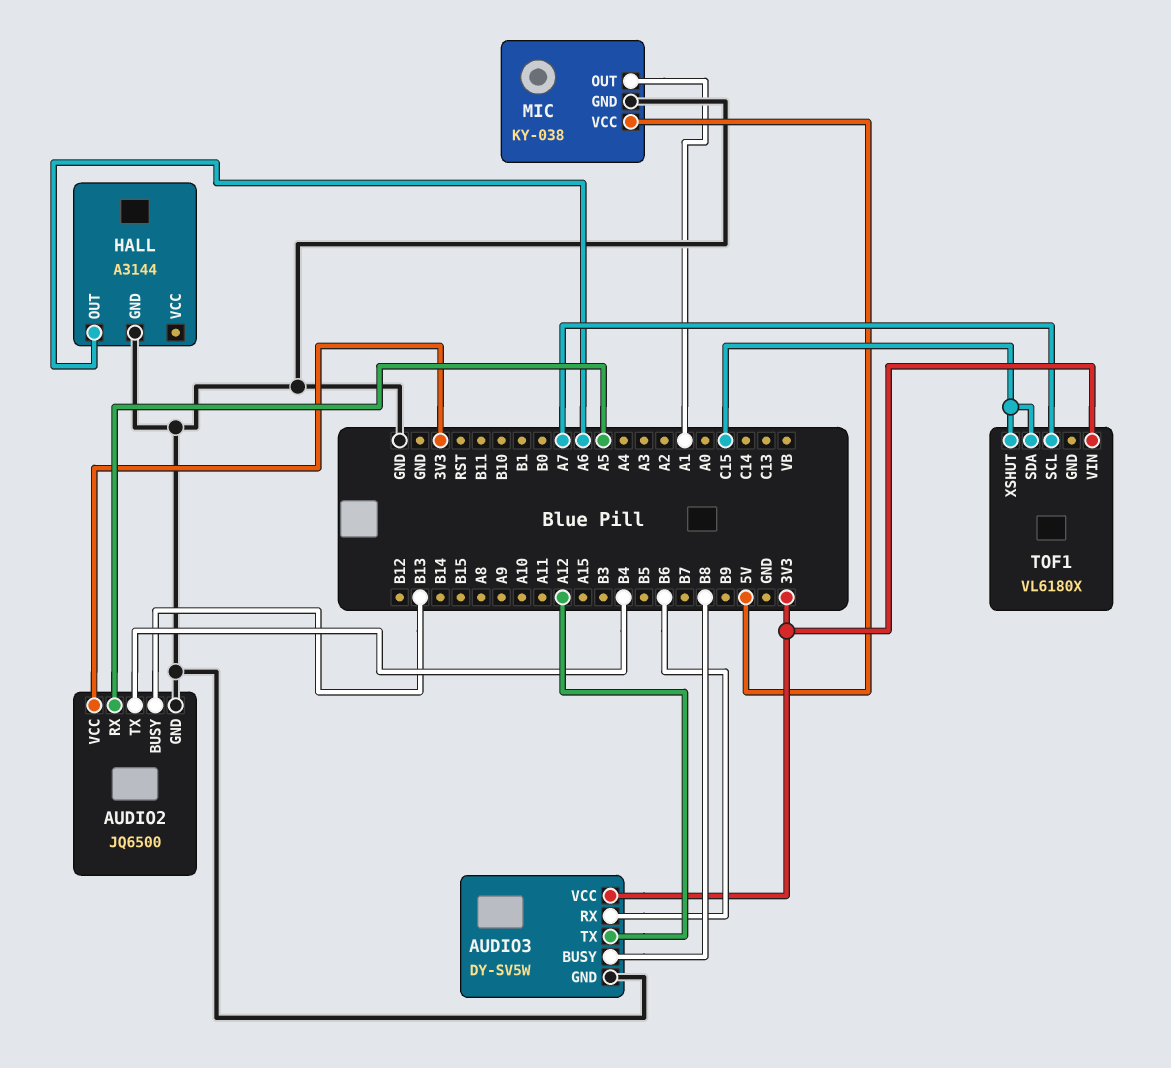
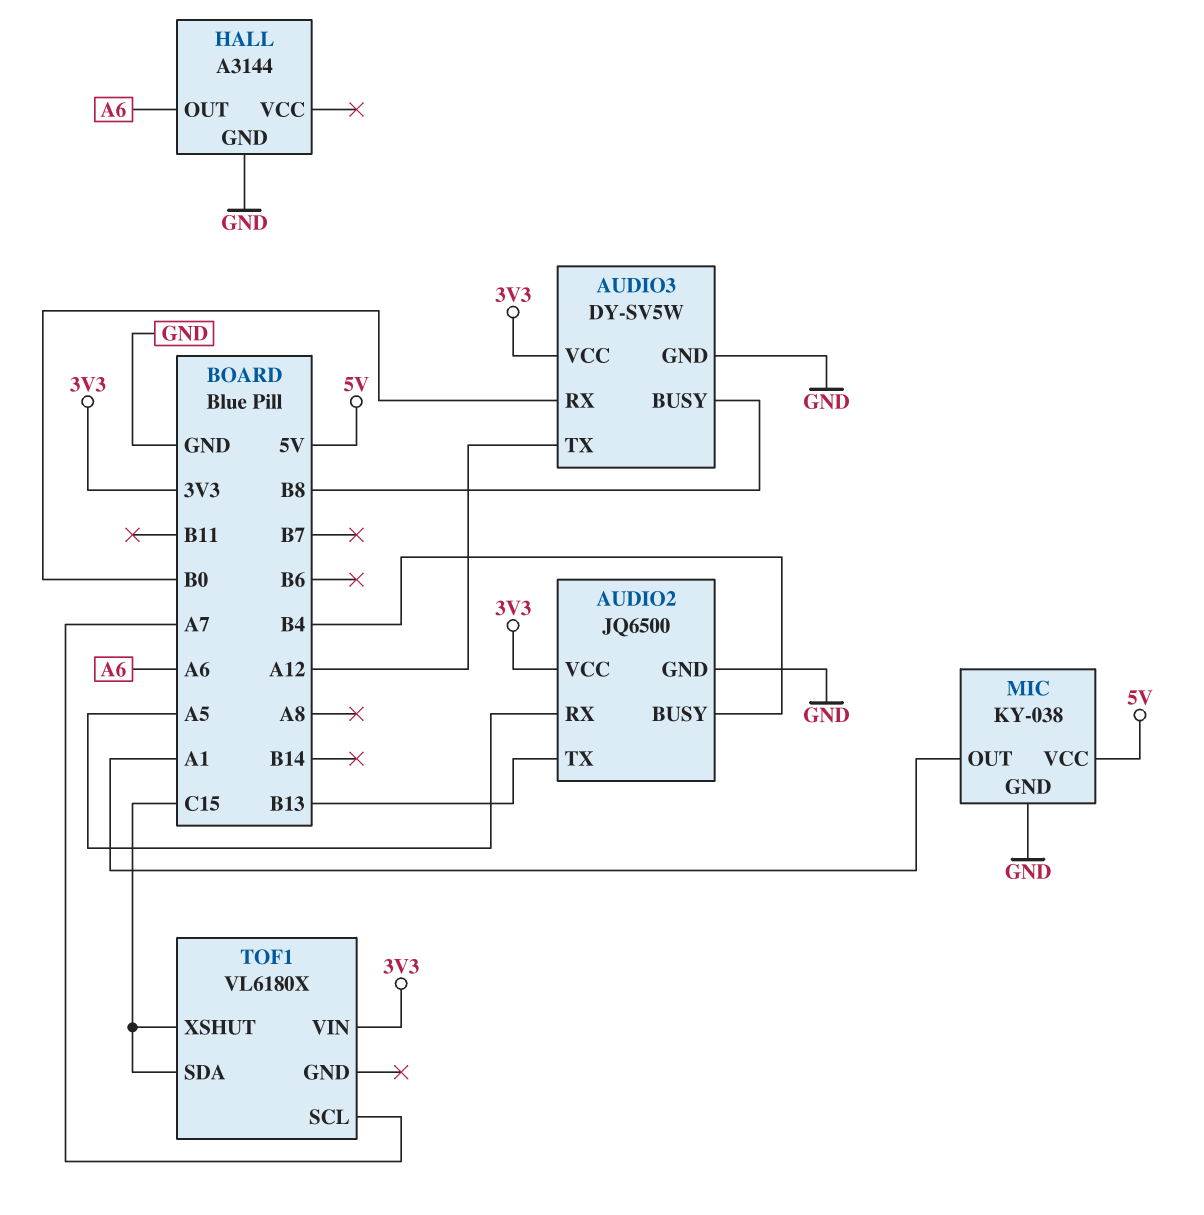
AUDIO2 pin BUSY: B13 -> B4
AUDIO2 pin TX: B4 -> B13
AUDIO3 pin RX: B6 -> B0

